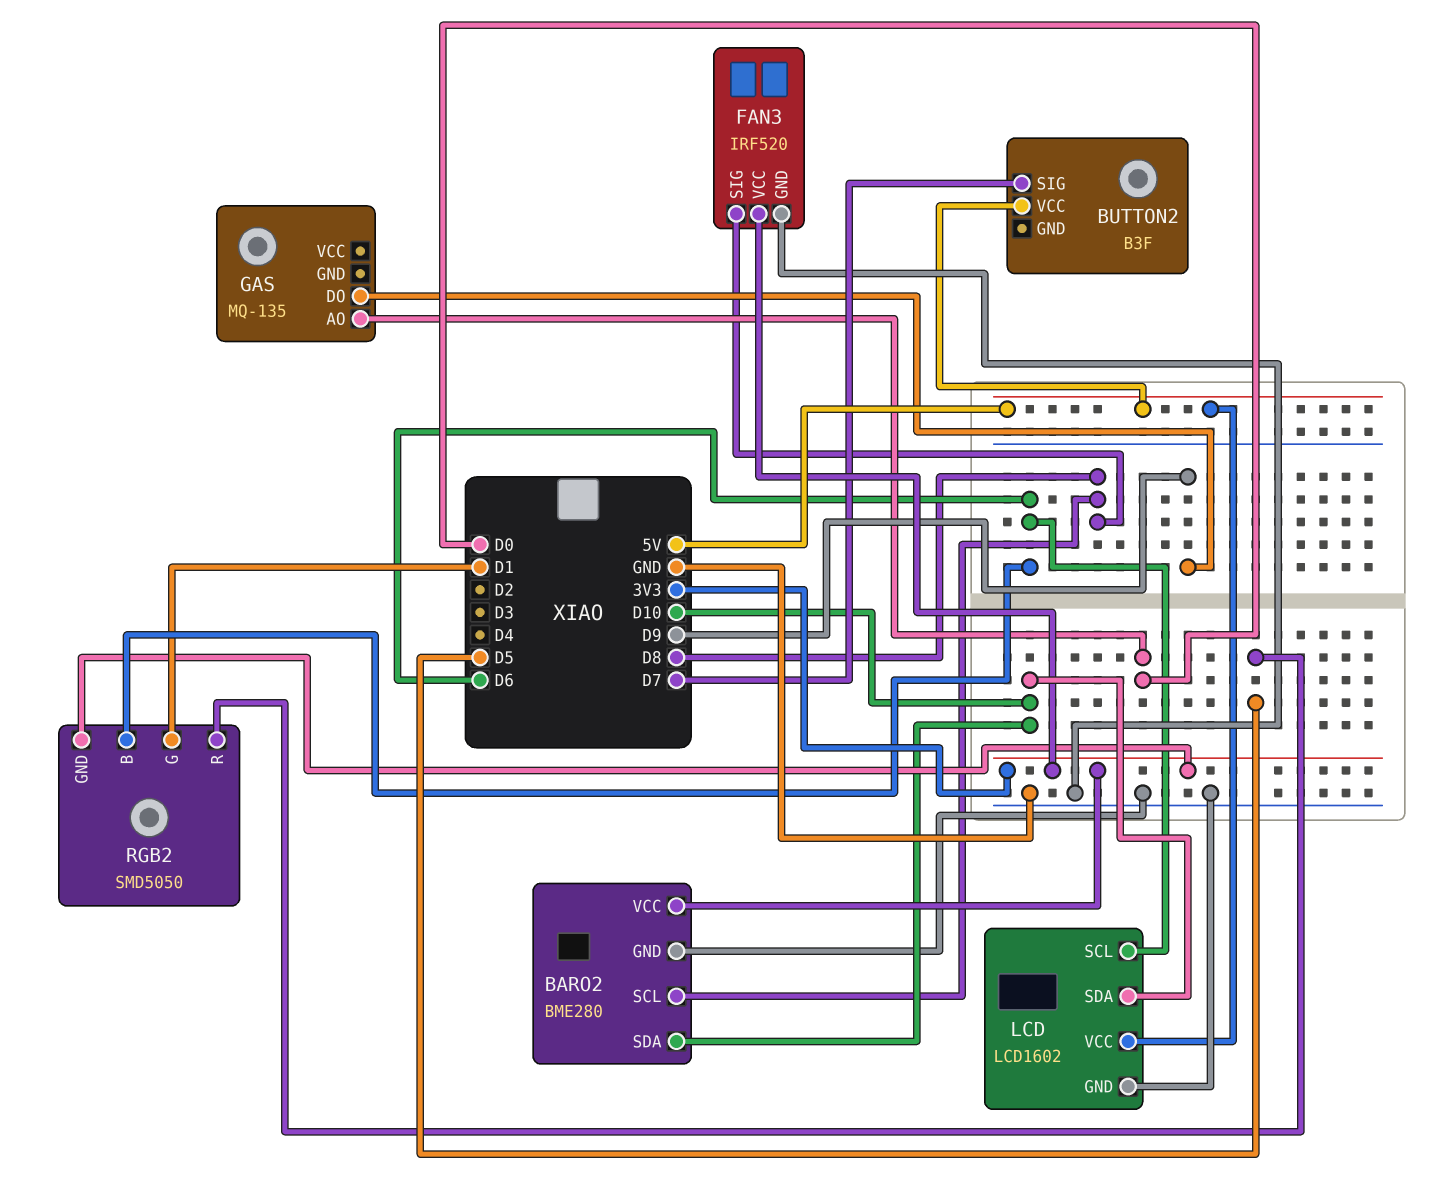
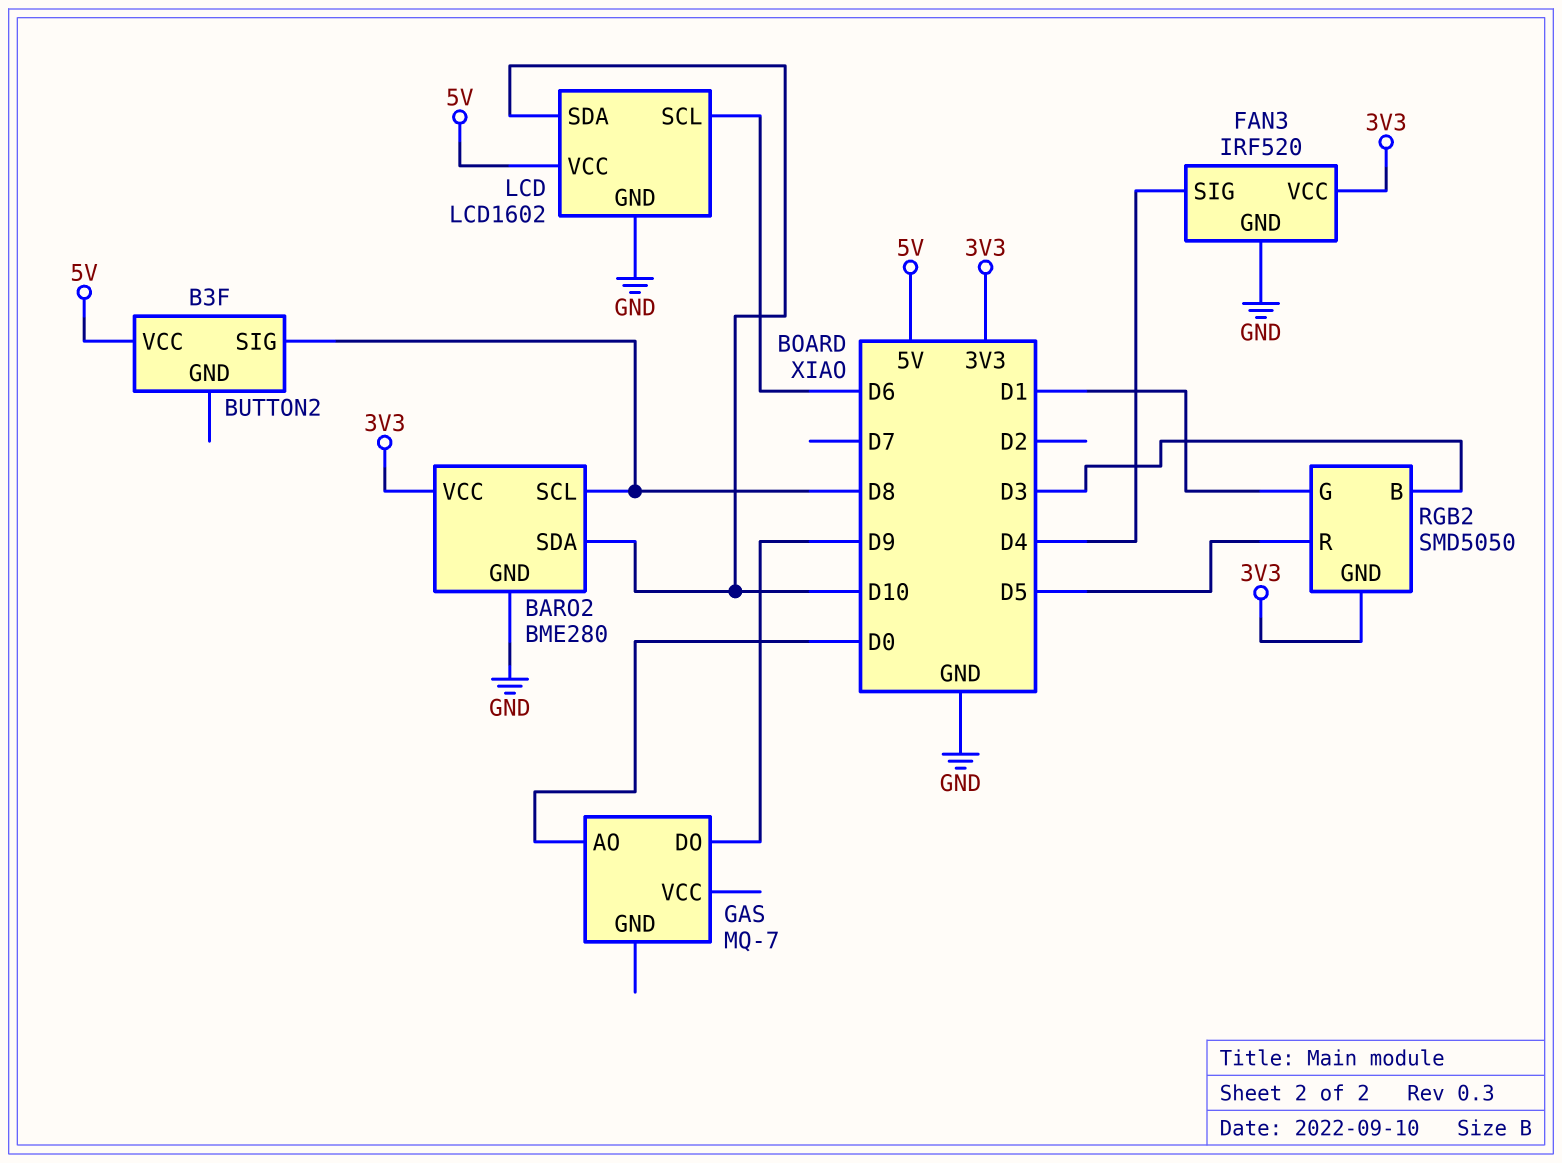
BUTTON2 pin SIG: D7 -> D8
FAN3 pin SIG: D8 -> D4
GAS: MQ-135 -> MQ-7
RGB2 pin B: D6 -> D3

